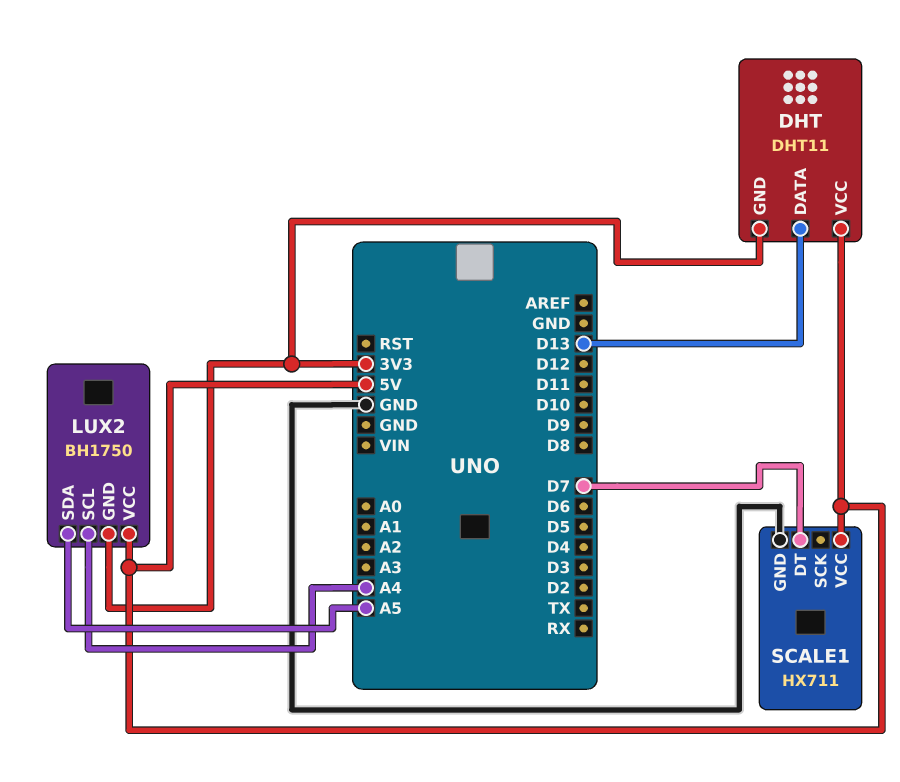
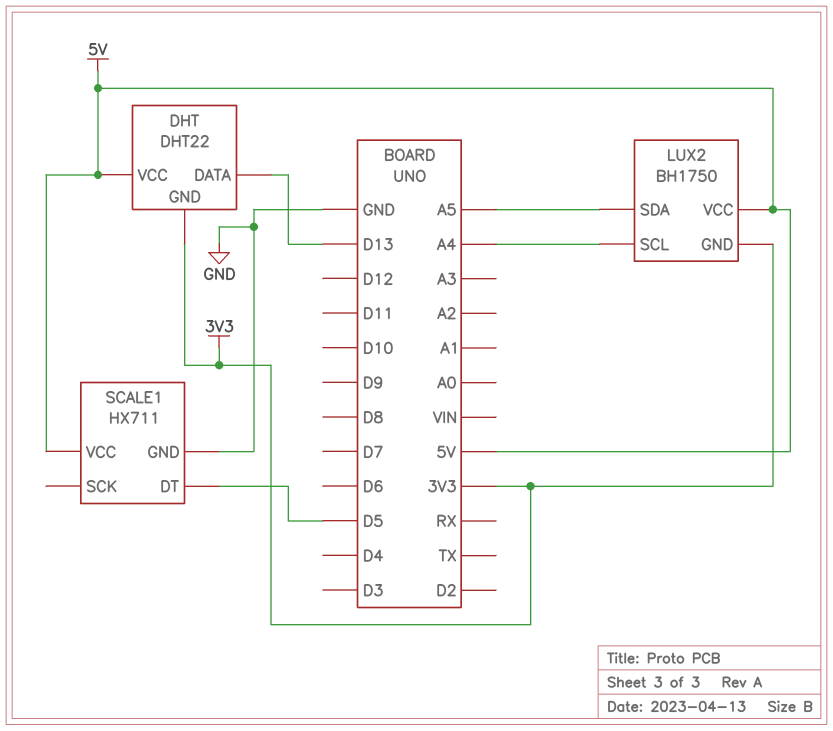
DHT: DHT11 -> DHT22
SCALE1 pin DT: D7 -> D5

